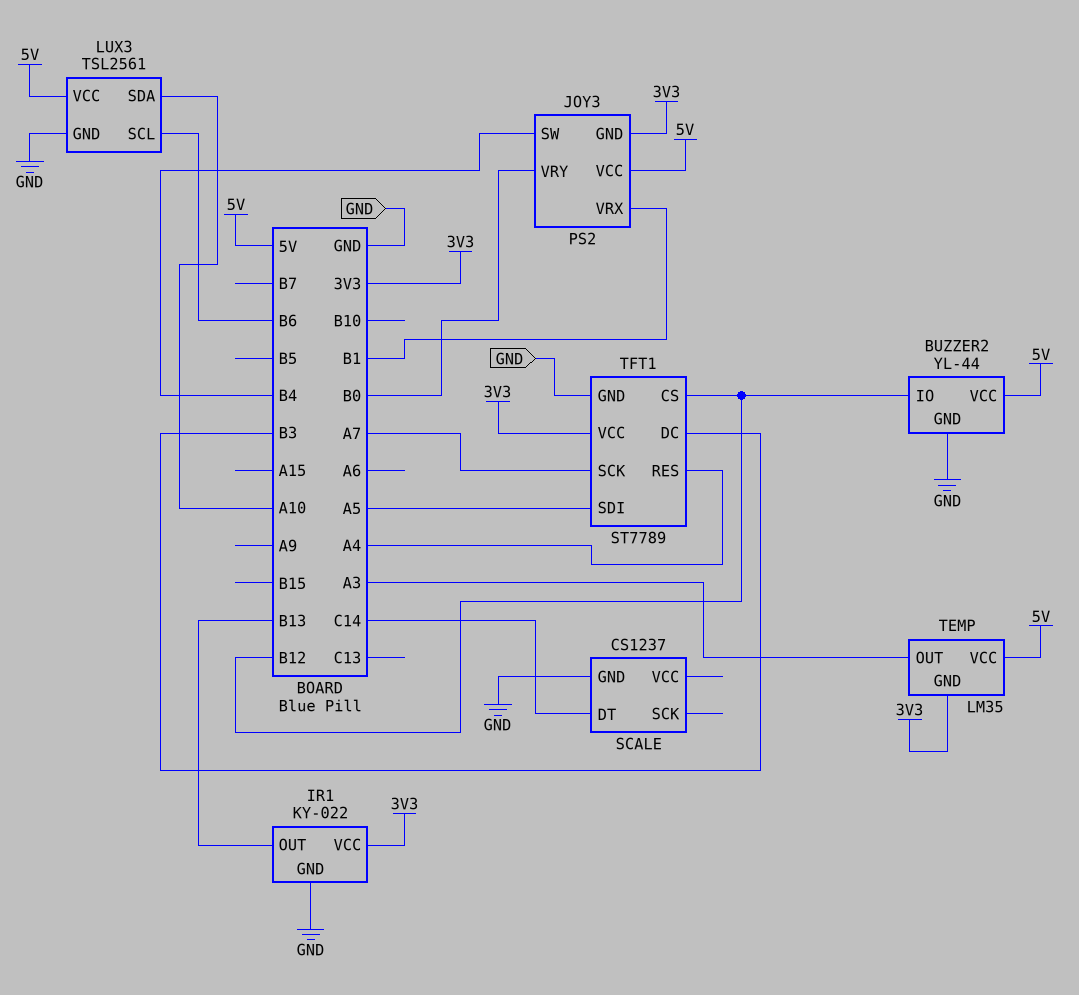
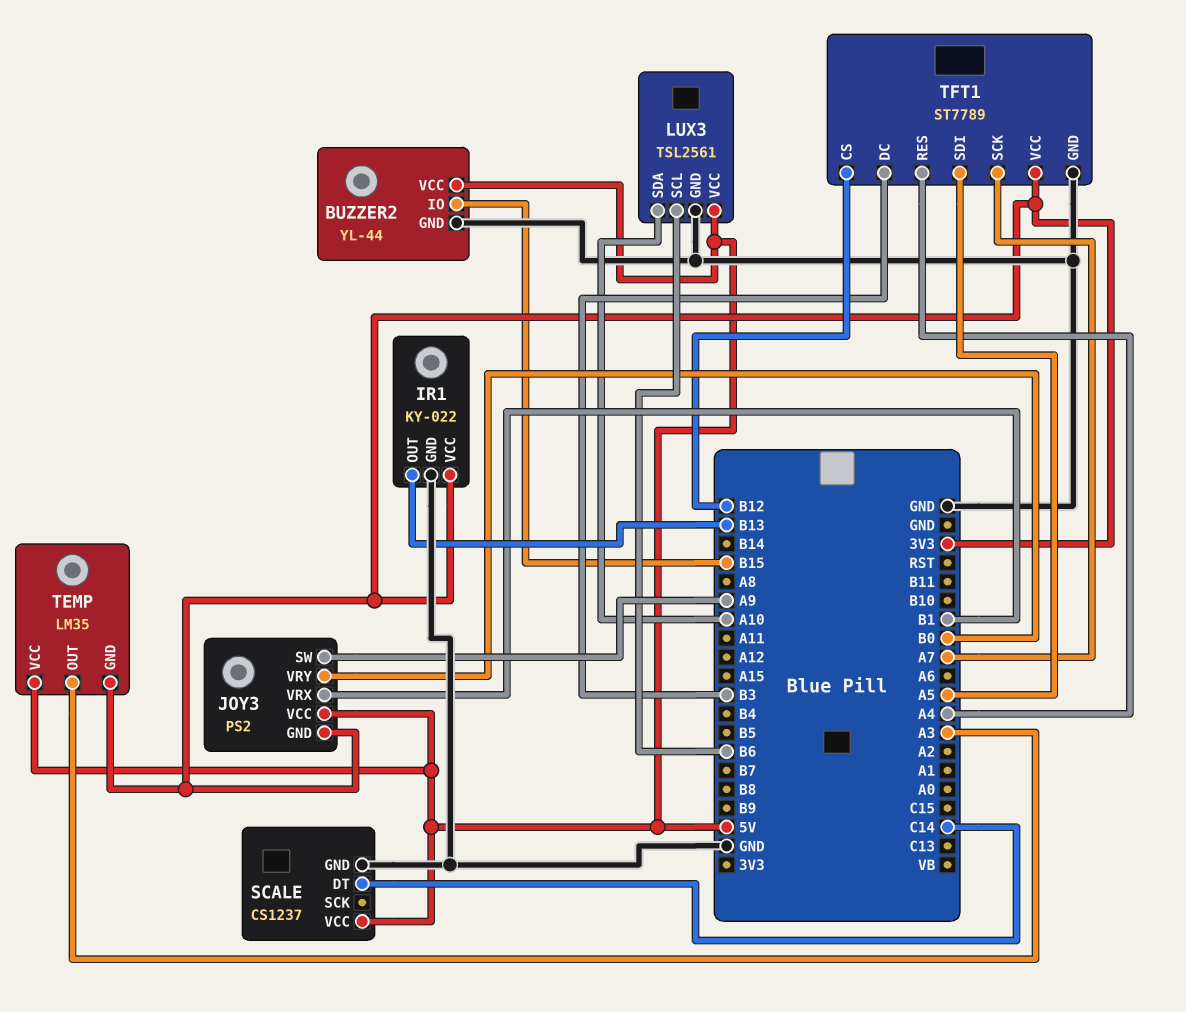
BUZZER2 pin IO: B12 -> B15
JOY3 pin SW: B4 -> A9
SCALE pin VCC: none -> 5V

